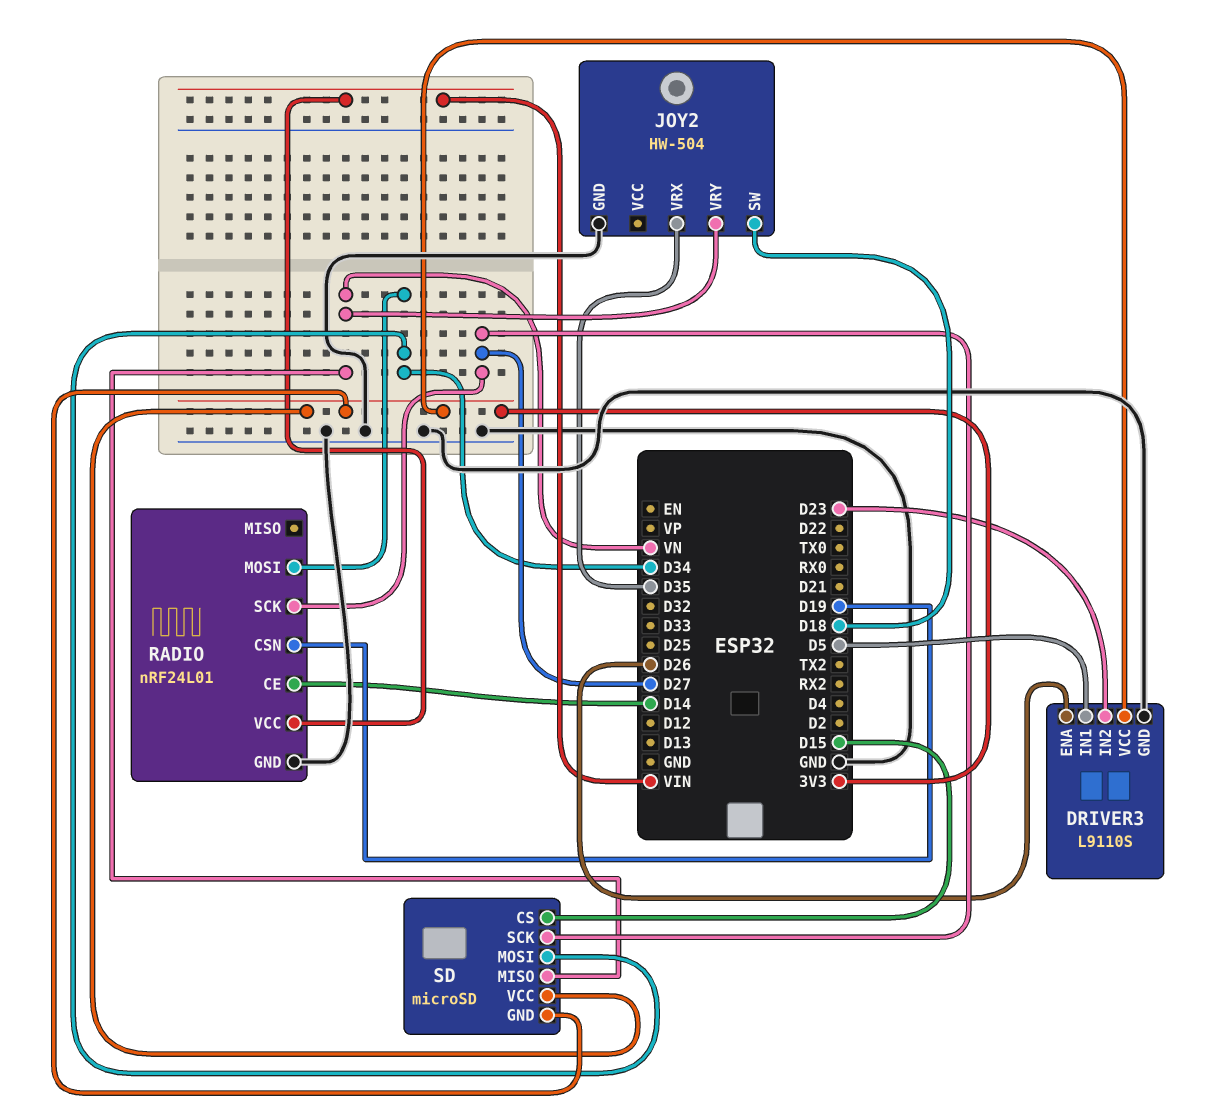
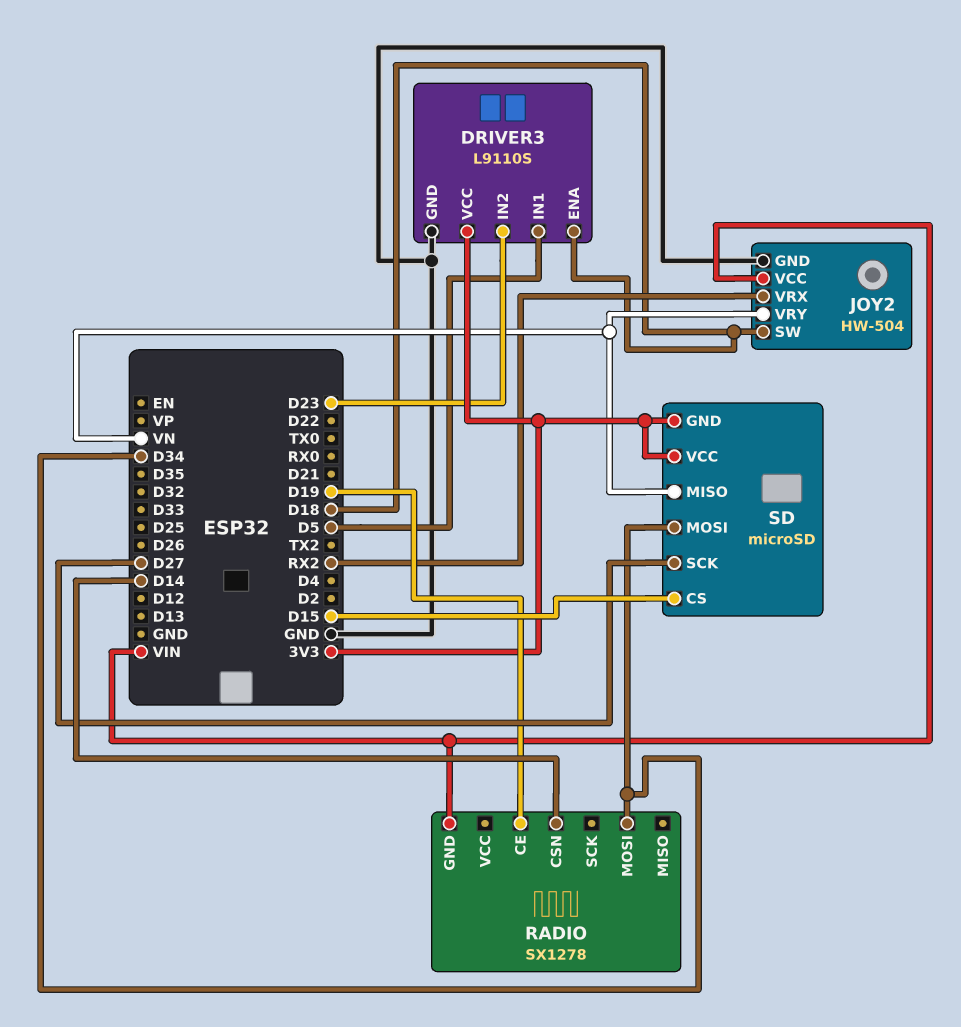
DRIVER3 pin ENA: D26 -> D18
JOY2 pin VCC: none -> VIN
JOY2 pin VRX: D35 -> RX2
RADIO: nRF24L01 -> SX1278
RADIO pin CE: D14 -> D19
RADIO pin CSN: D19 -> D14
RADIO pin GND: GND -> VIN
RADIO pin SCK: D27 -> none
RADIO pin VCC: VIN -> none

